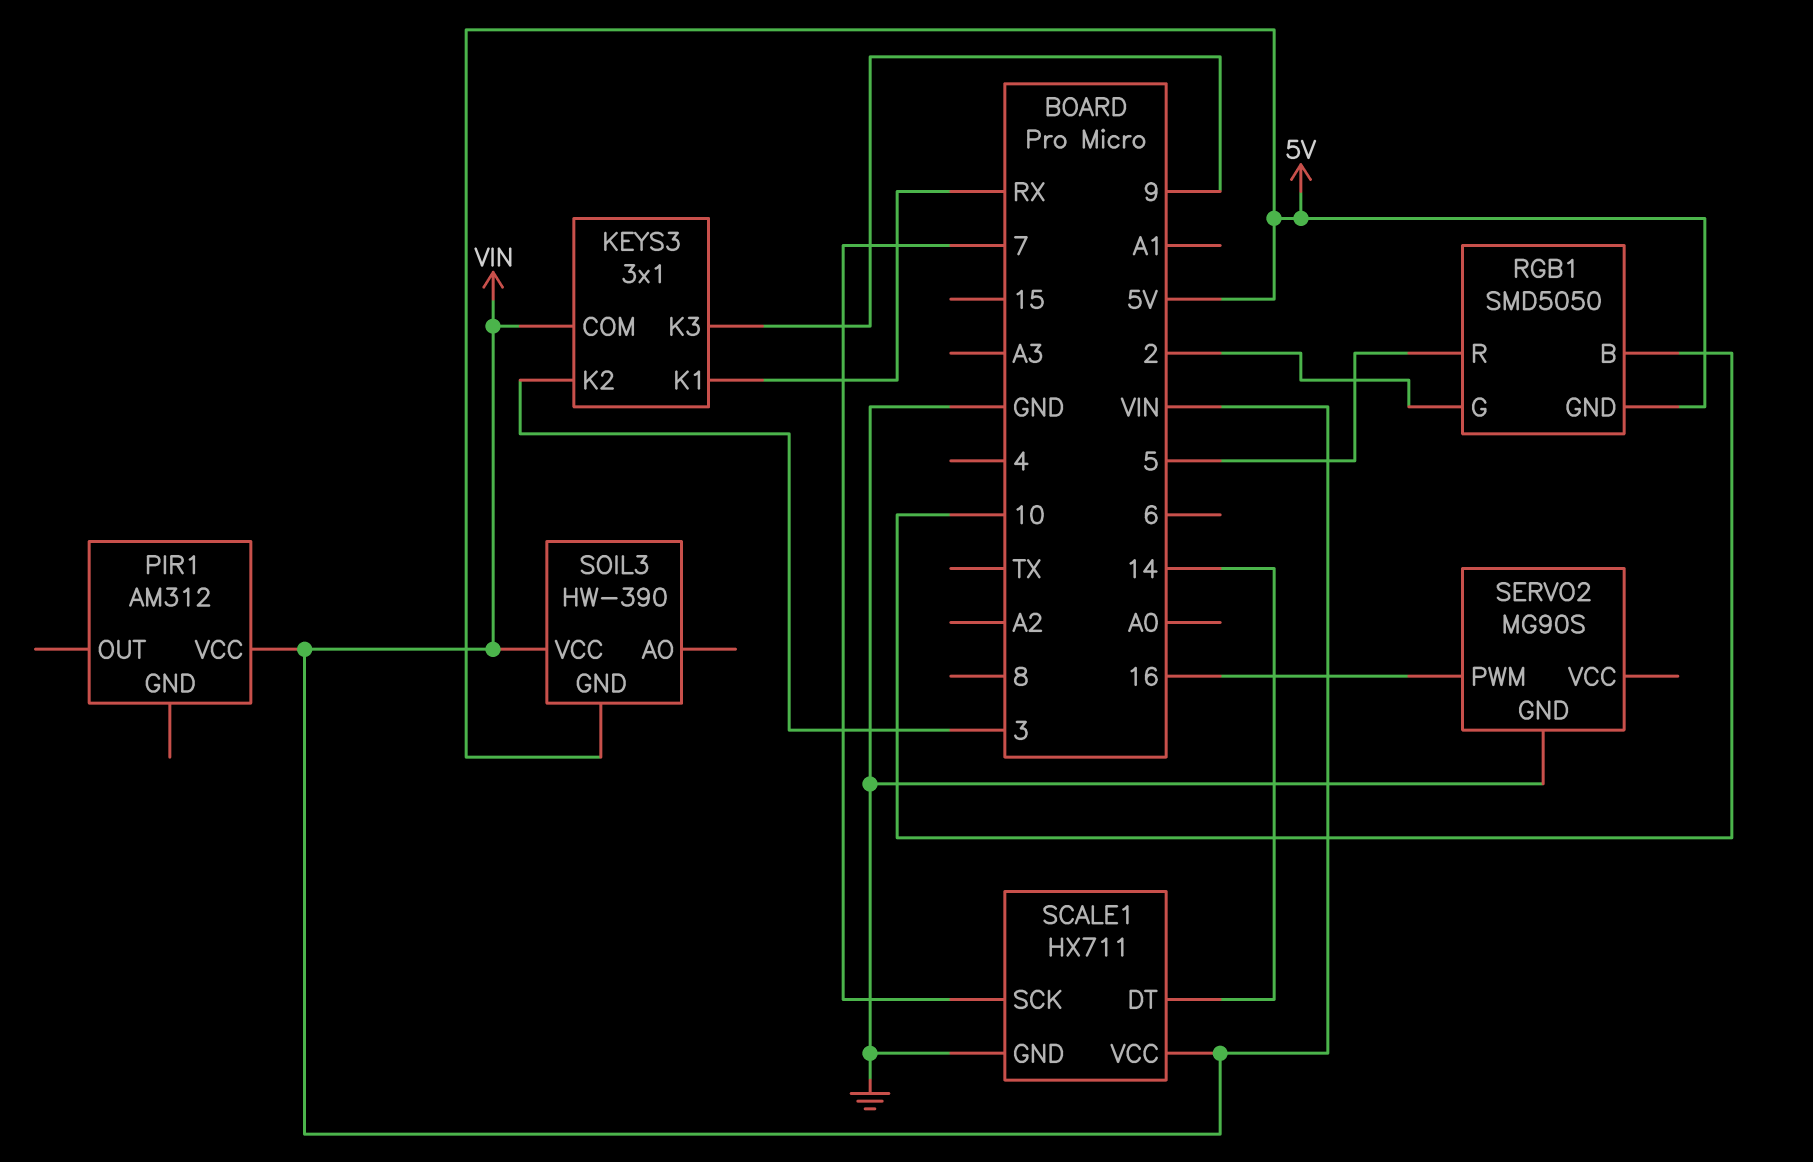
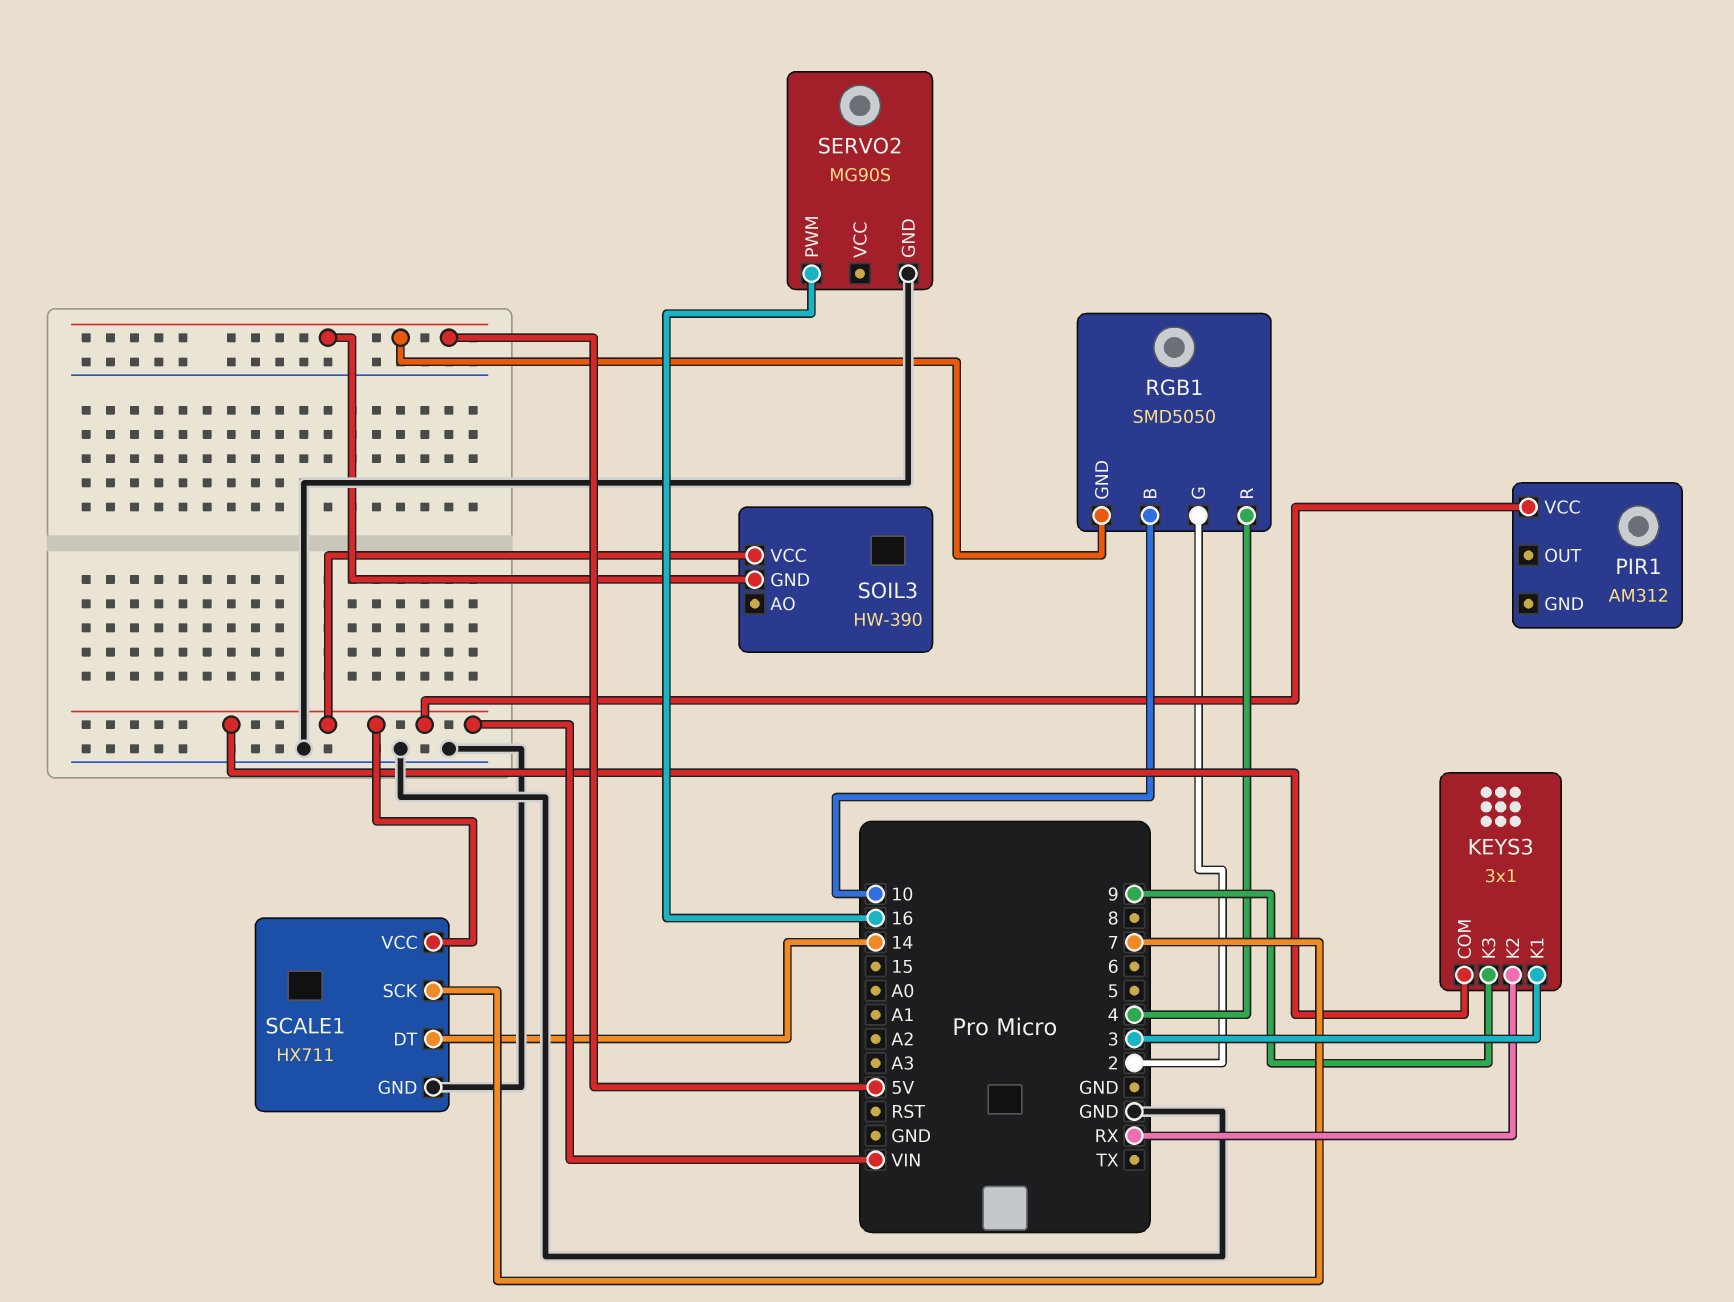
KEYS3 pin K1: RX -> 3
KEYS3 pin K2: 3 -> RX
RGB1 pin R: 5 -> 4

